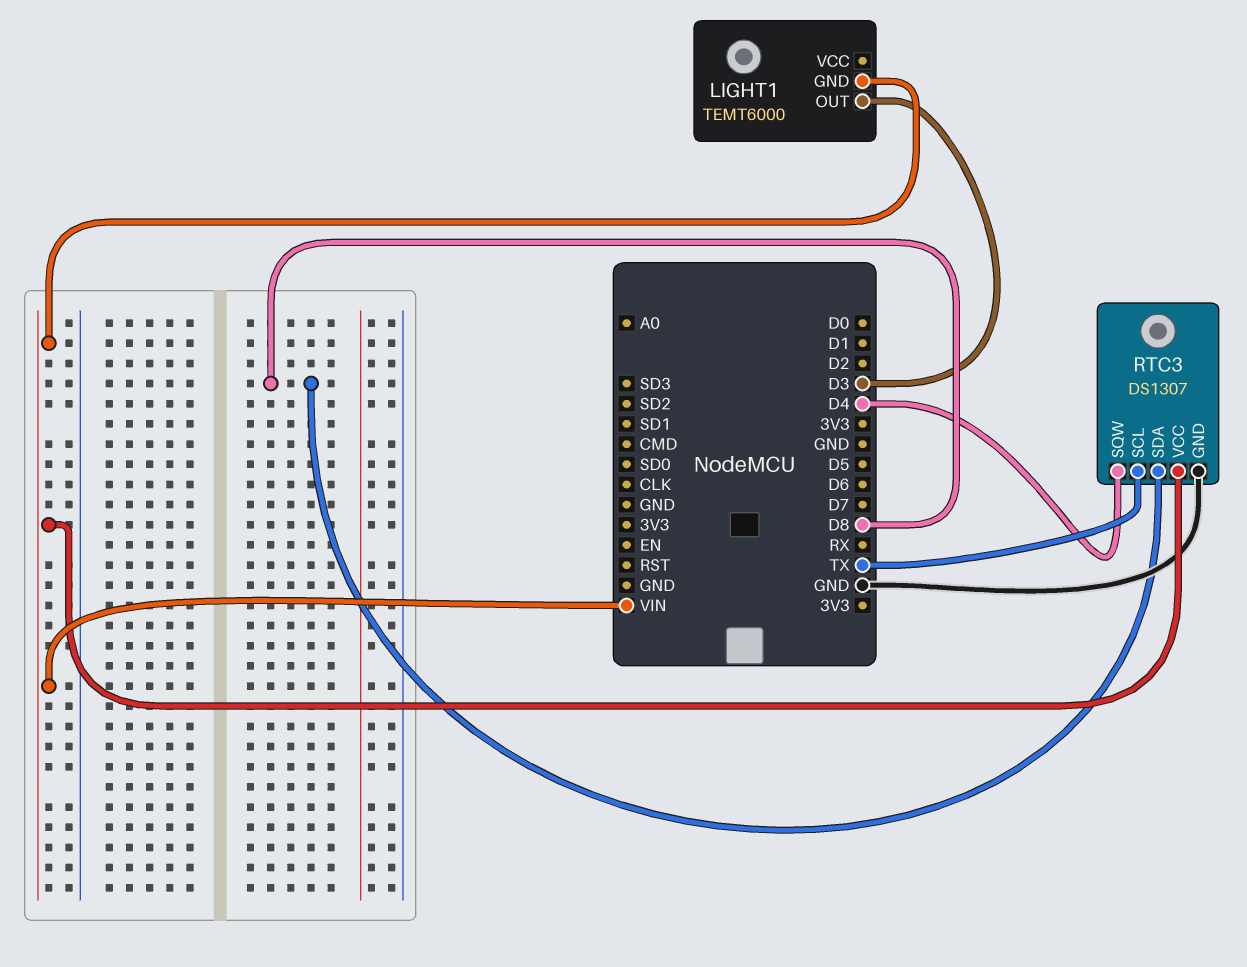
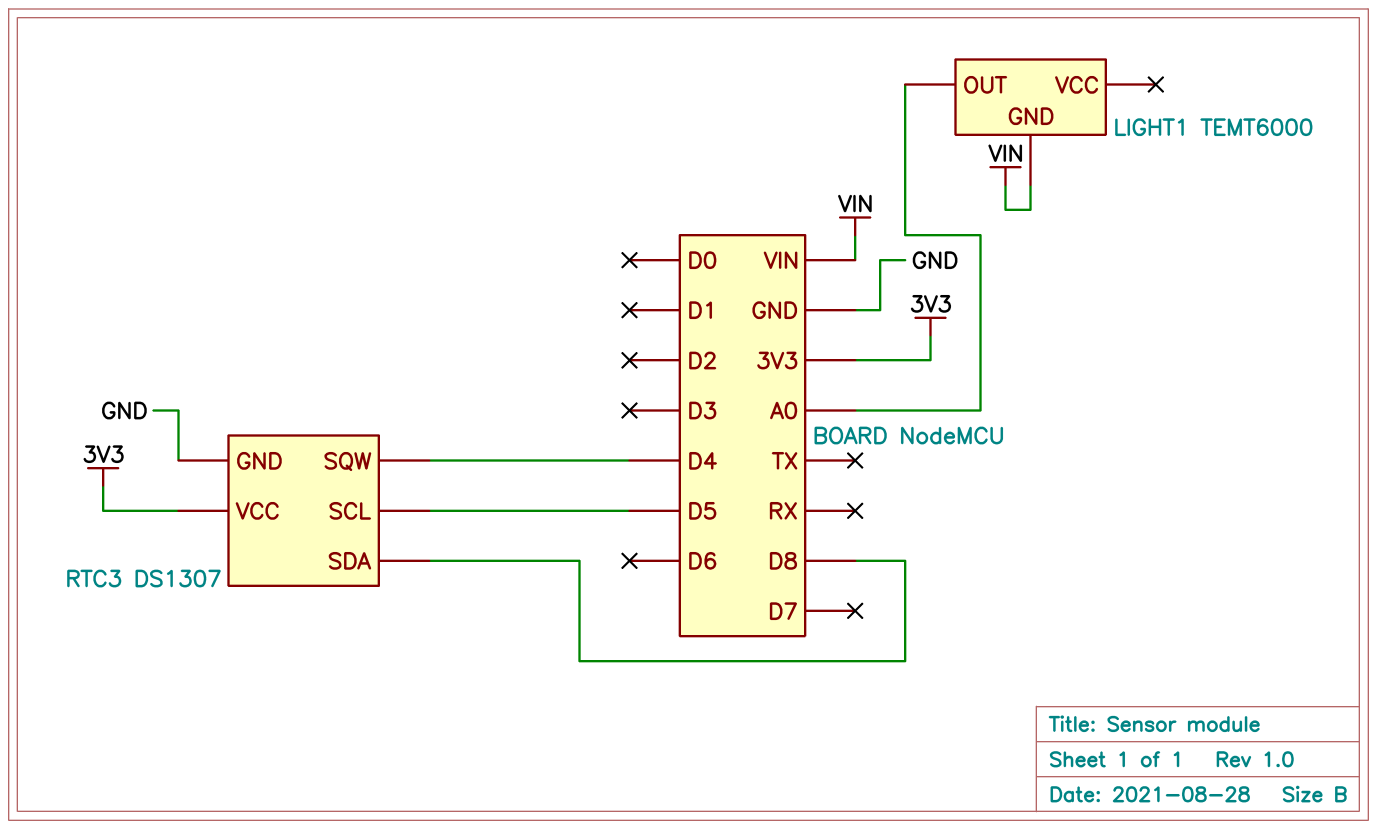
LIGHT1 pin OUT: D3 -> A0
RTC3 pin SCL: TX -> D5
RTC3 pin VCC: VIN -> 3V3

